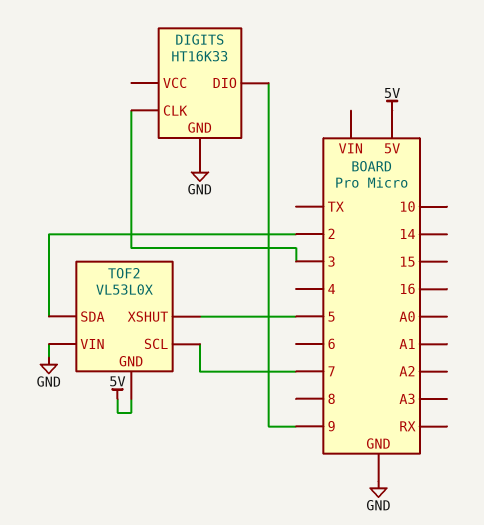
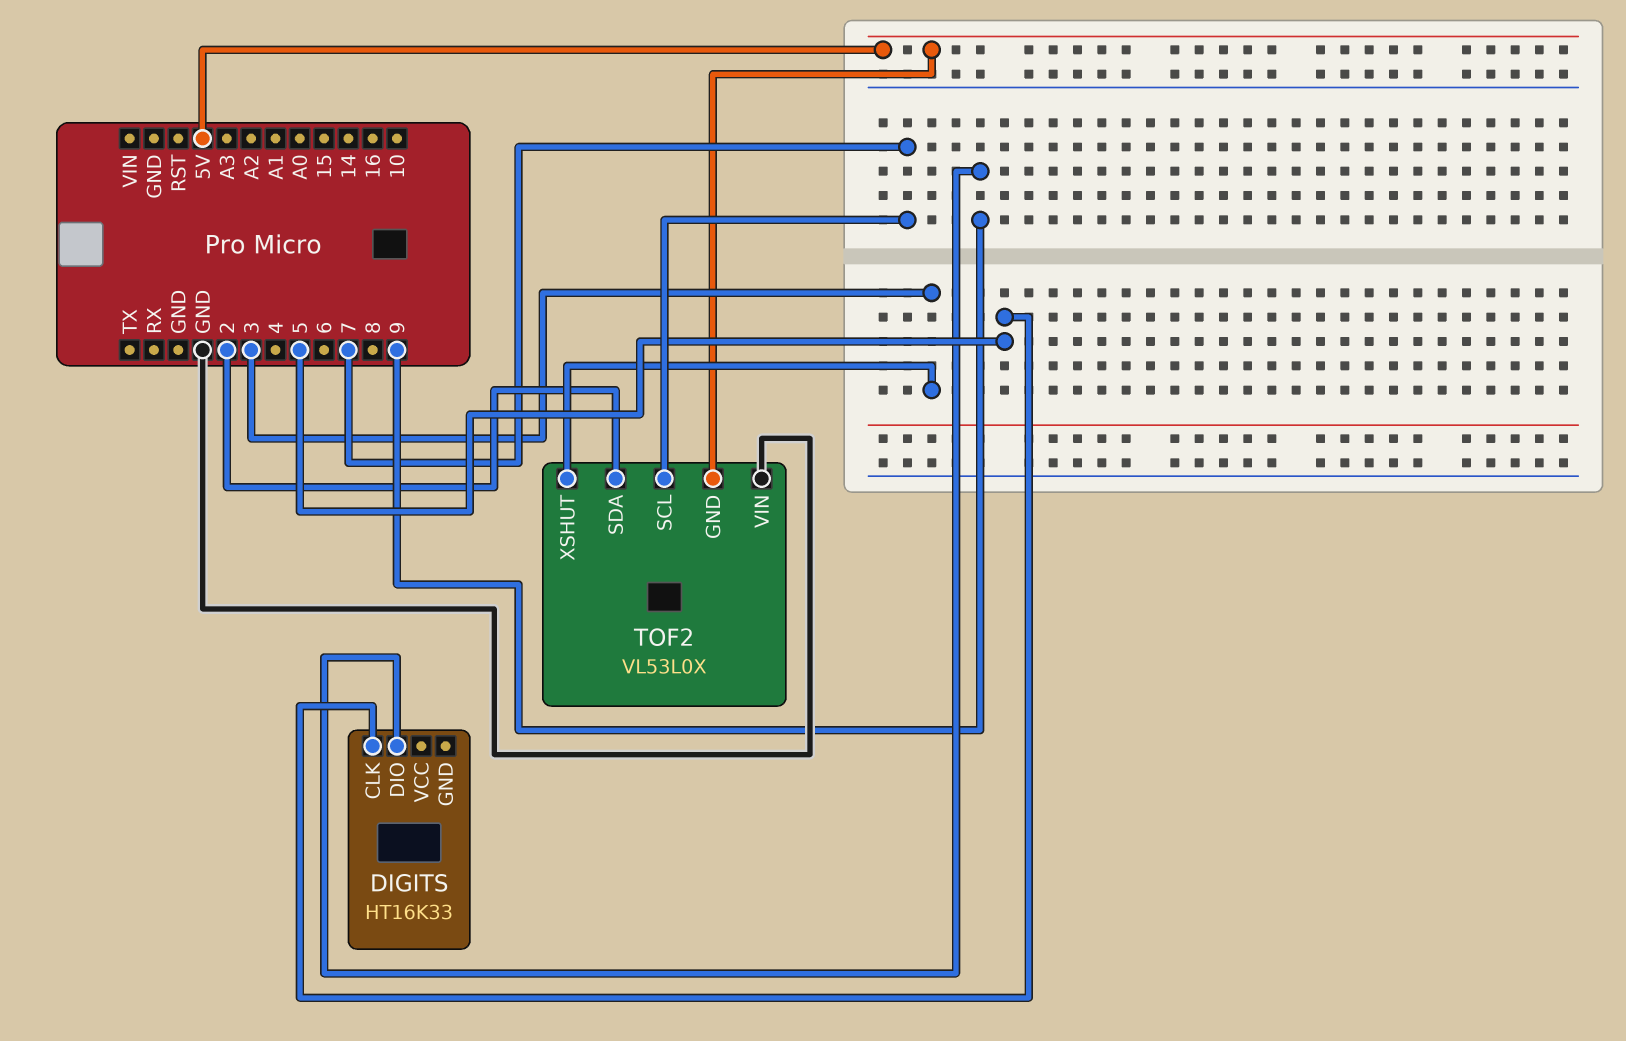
DIGITS pin CLK: 3 -> 5
DIGITS pin GND: GND -> none
TOF2 pin XSHUT: 5 -> 3

